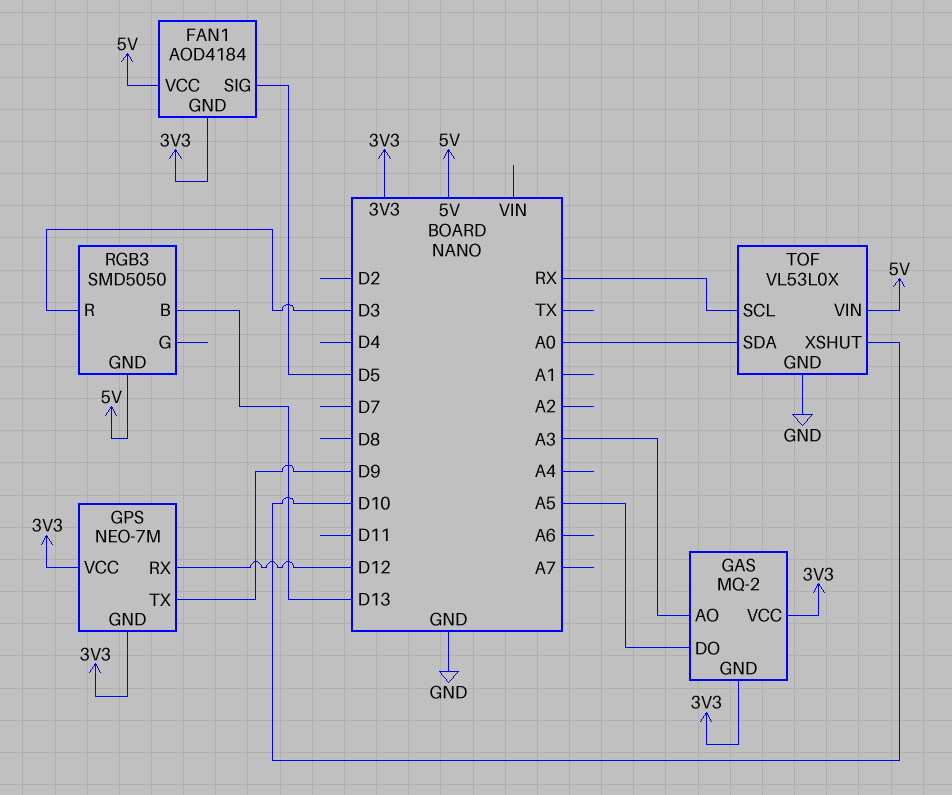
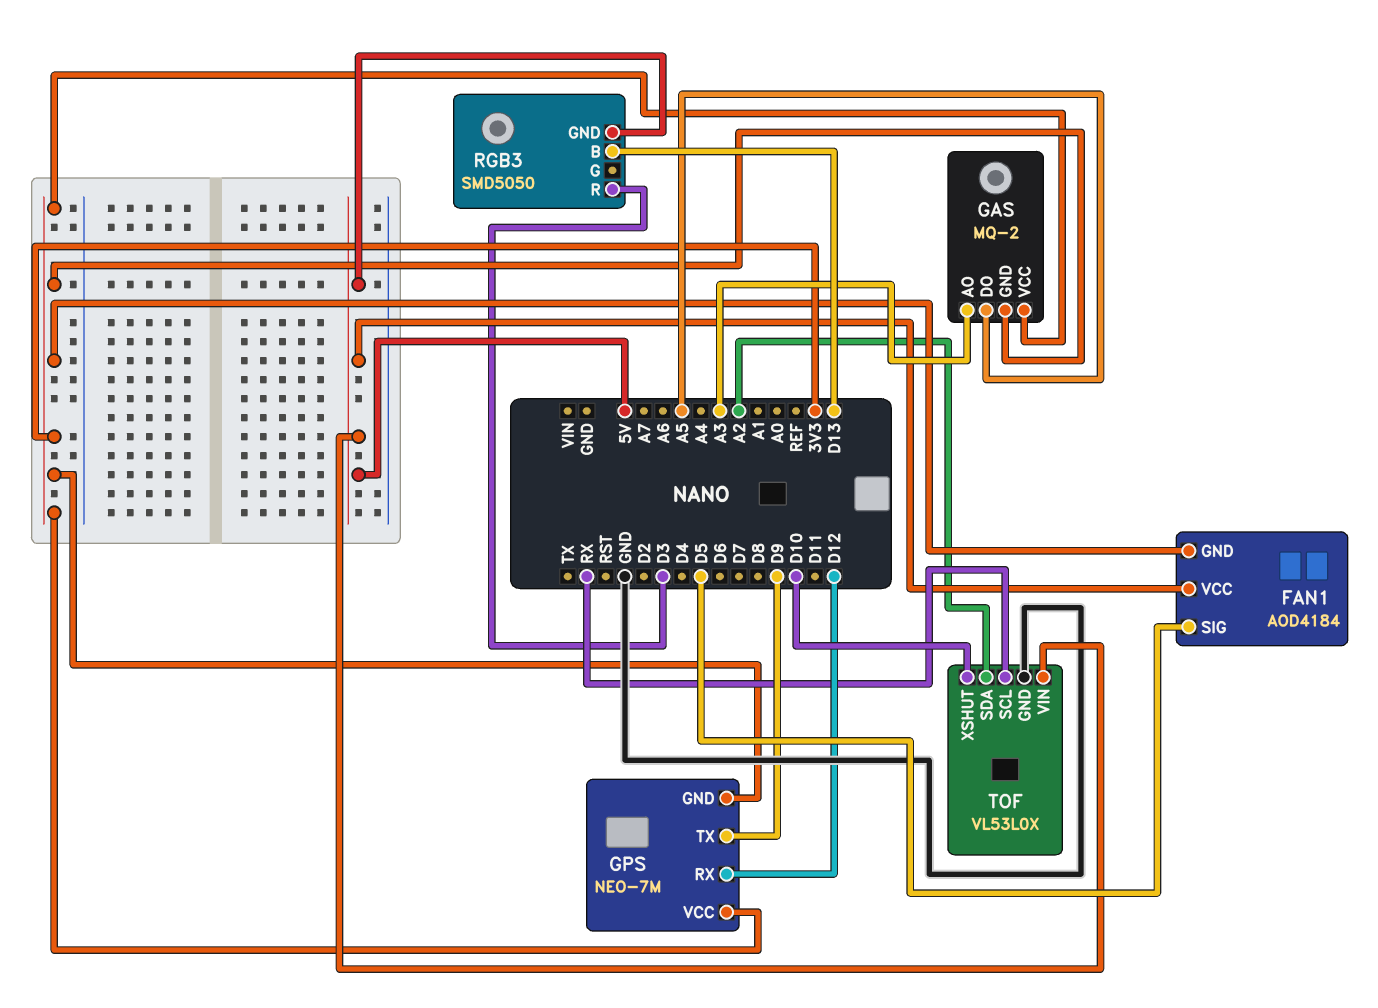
TOF pin SDA: A0 -> A2

